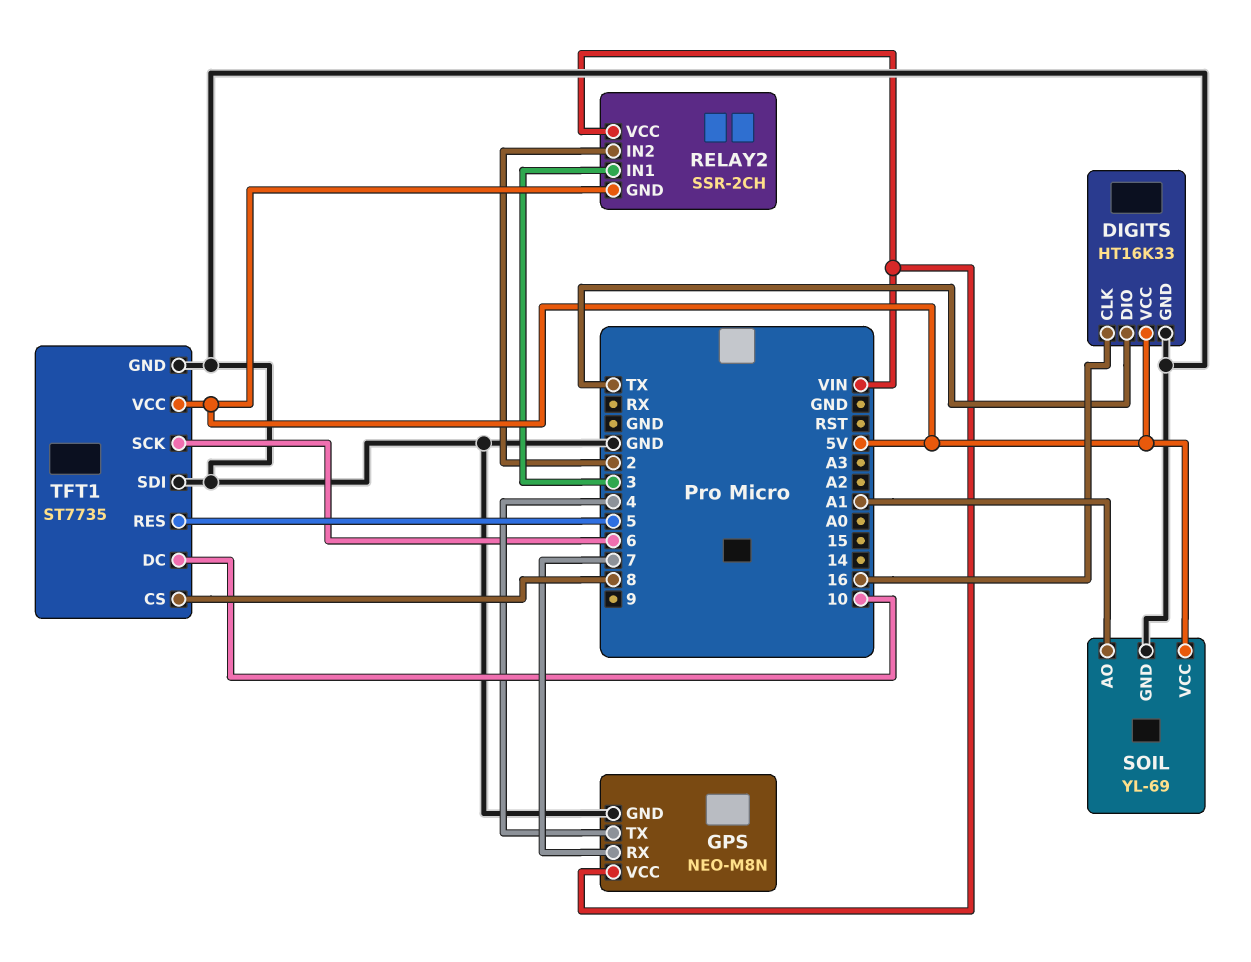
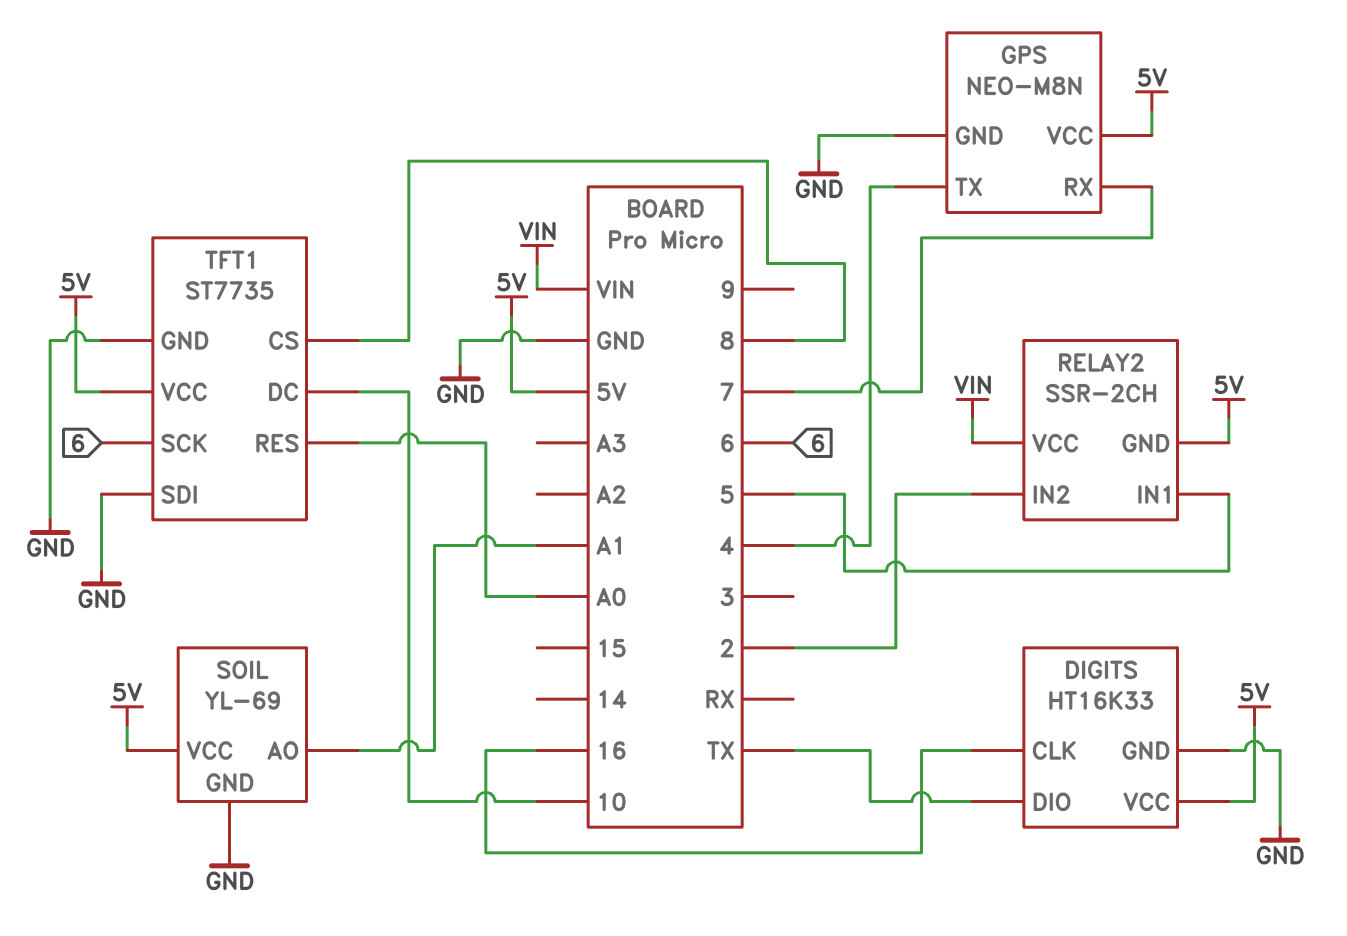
GPS pin VCC: VIN -> 5V
RELAY2 pin IN1: 3 -> 5
TFT1 pin RES: 5 -> A0

